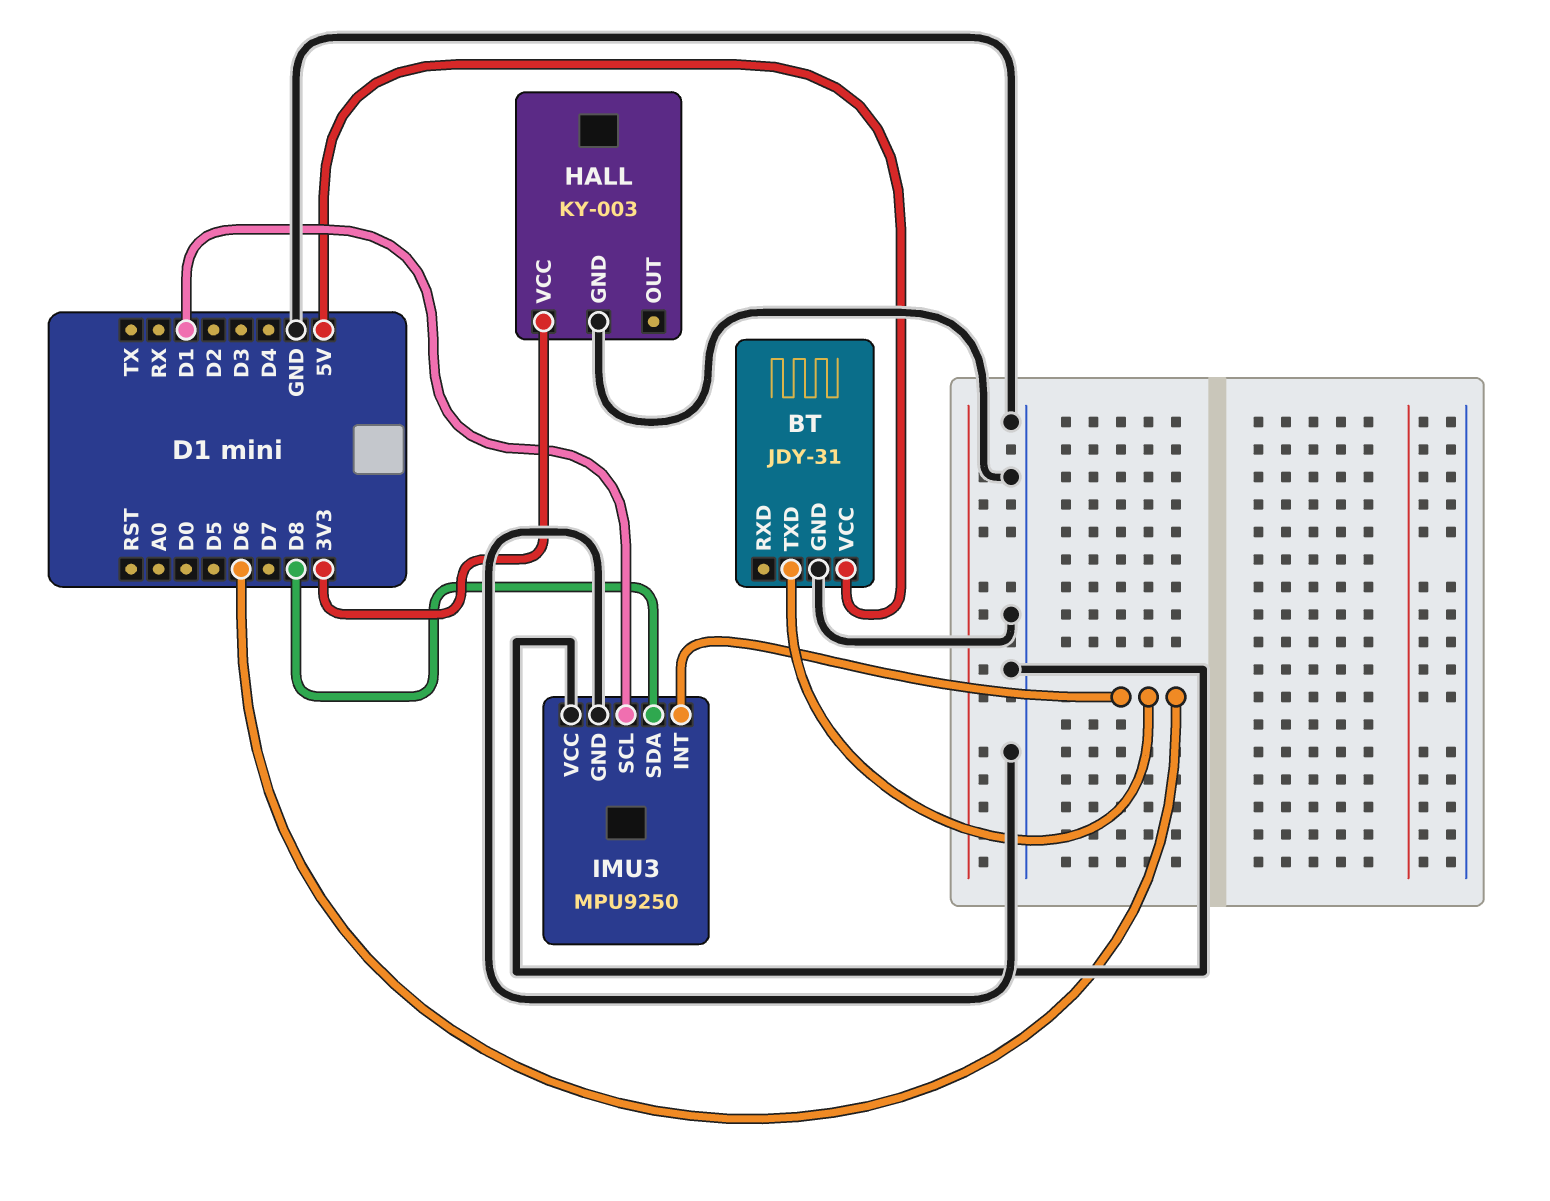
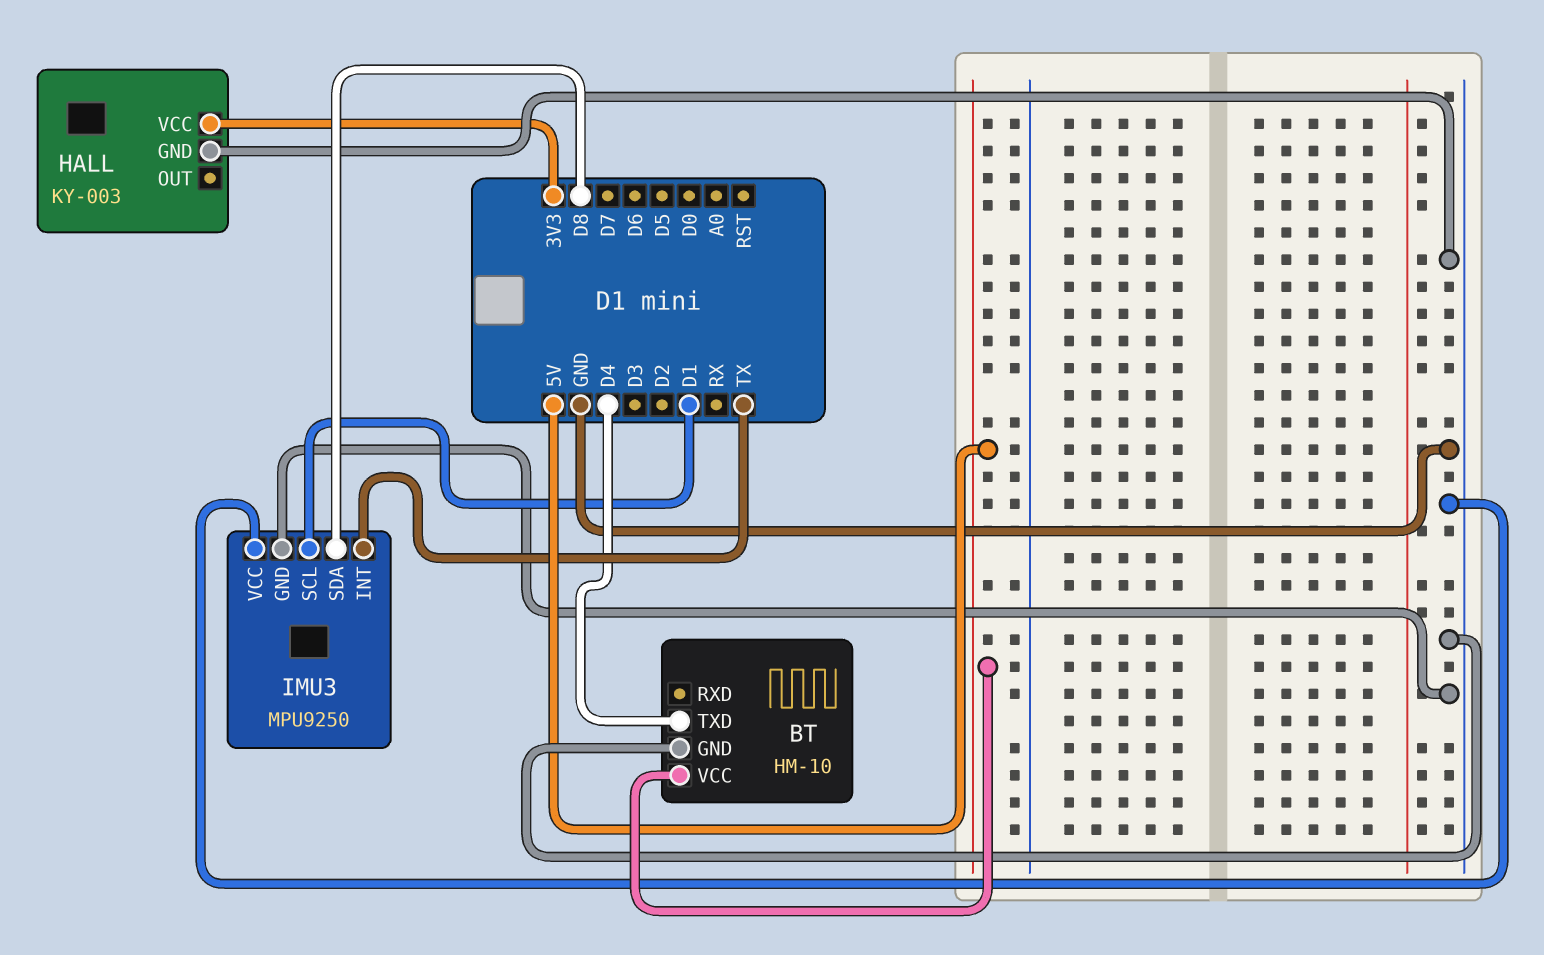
BT: JDY-31 -> HM-10
BT pin TXD: D6 -> D4
IMU3 pin INT: D6 -> TX

